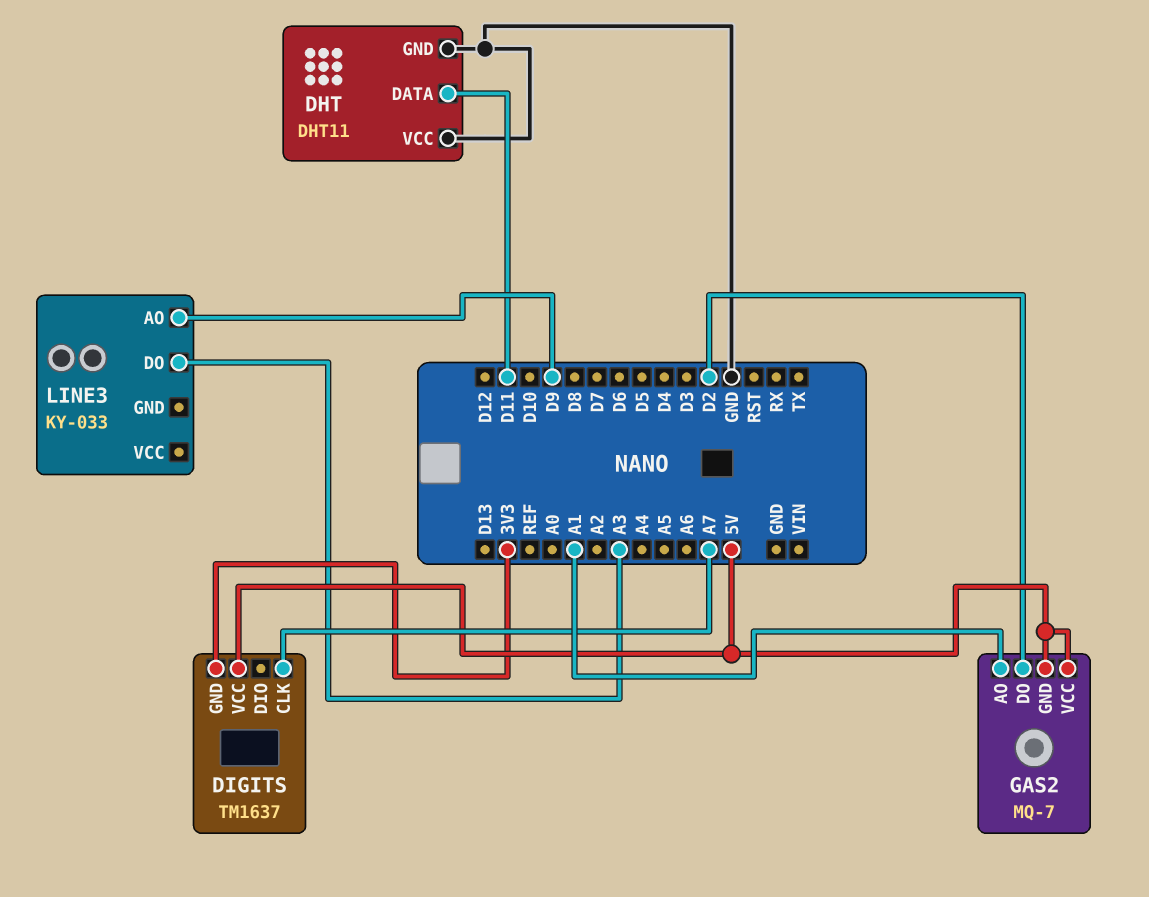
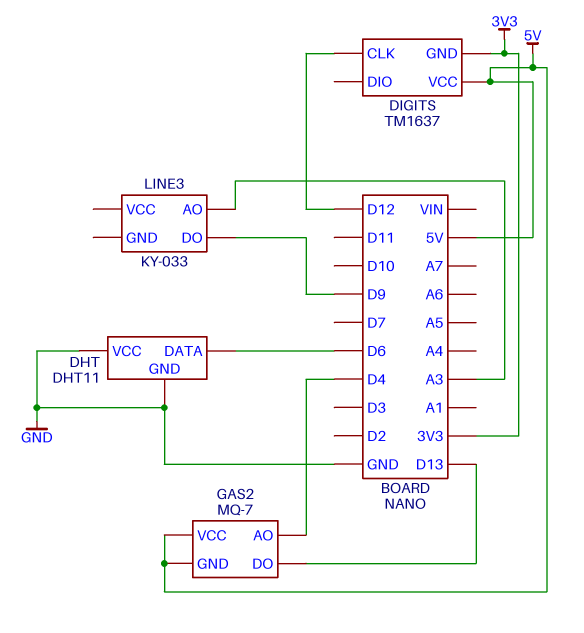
DHT pin DATA: D11 -> D6
DIGITS pin CLK: A7 -> D12
GAS2 pin AO: A1 -> D4
GAS2 pin DO: D2 -> D13
LINE3 pin AO: D9 -> A3
LINE3 pin DO: A3 -> D9

